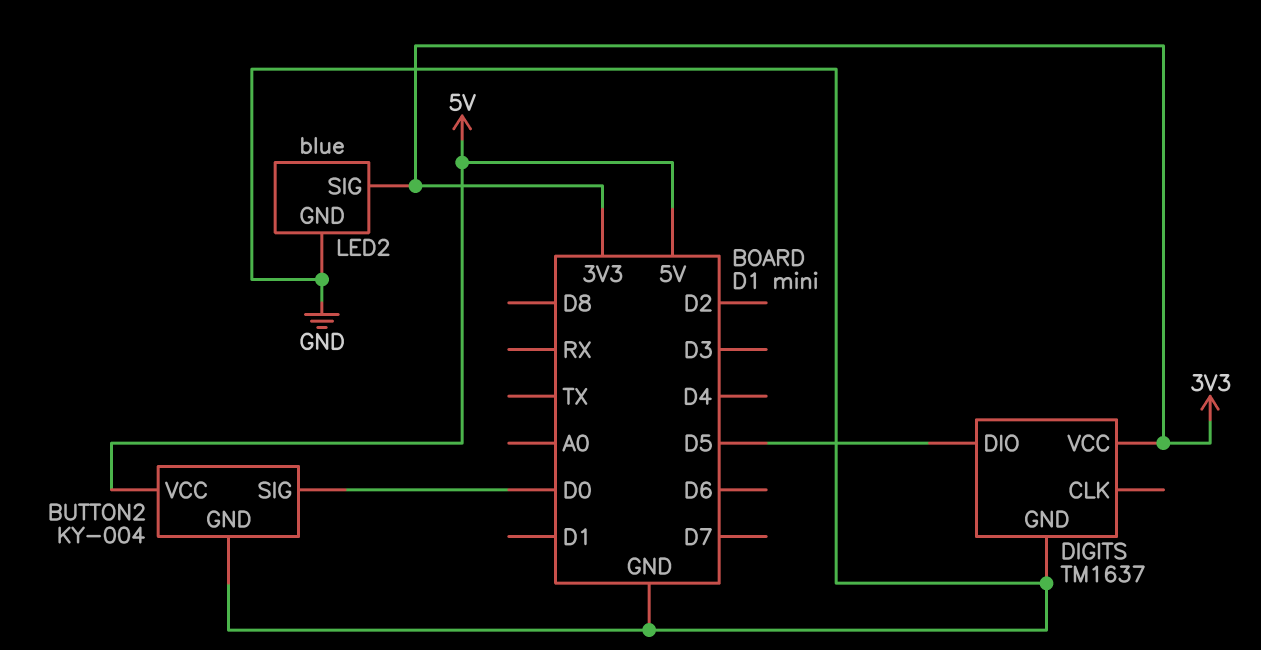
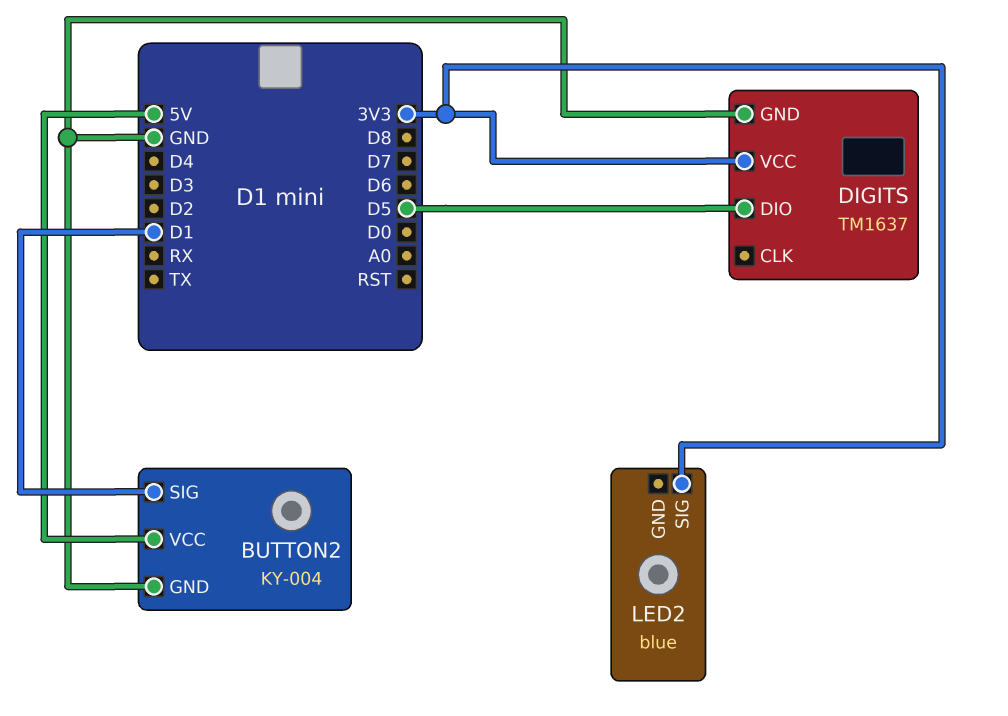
BUTTON2 pin SIG: D0 -> D1
LED2 pin GND: GND -> none

